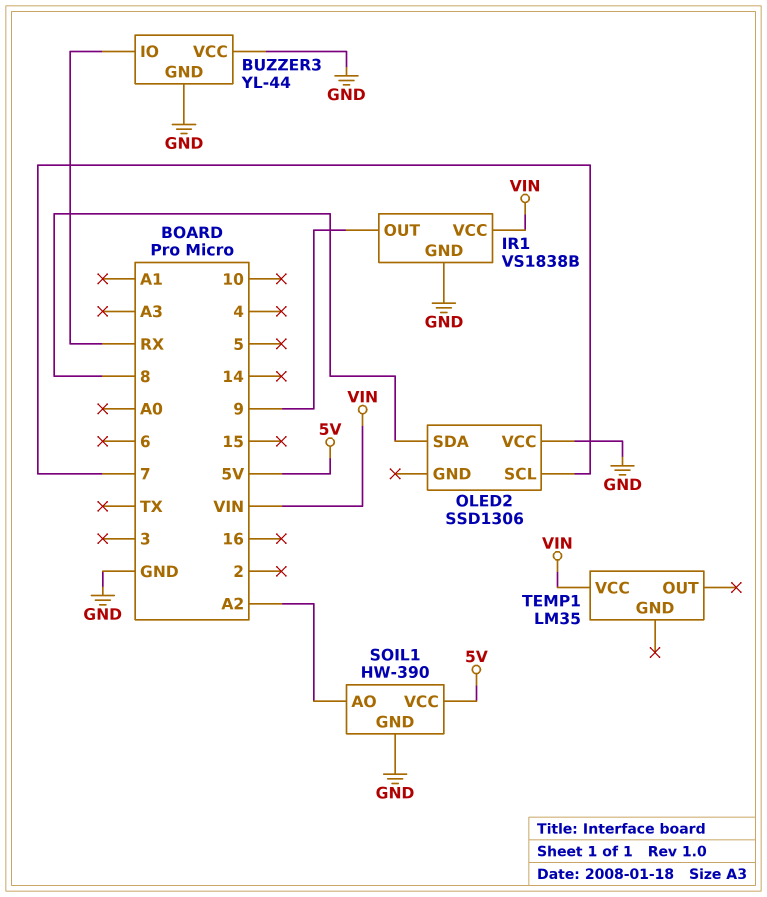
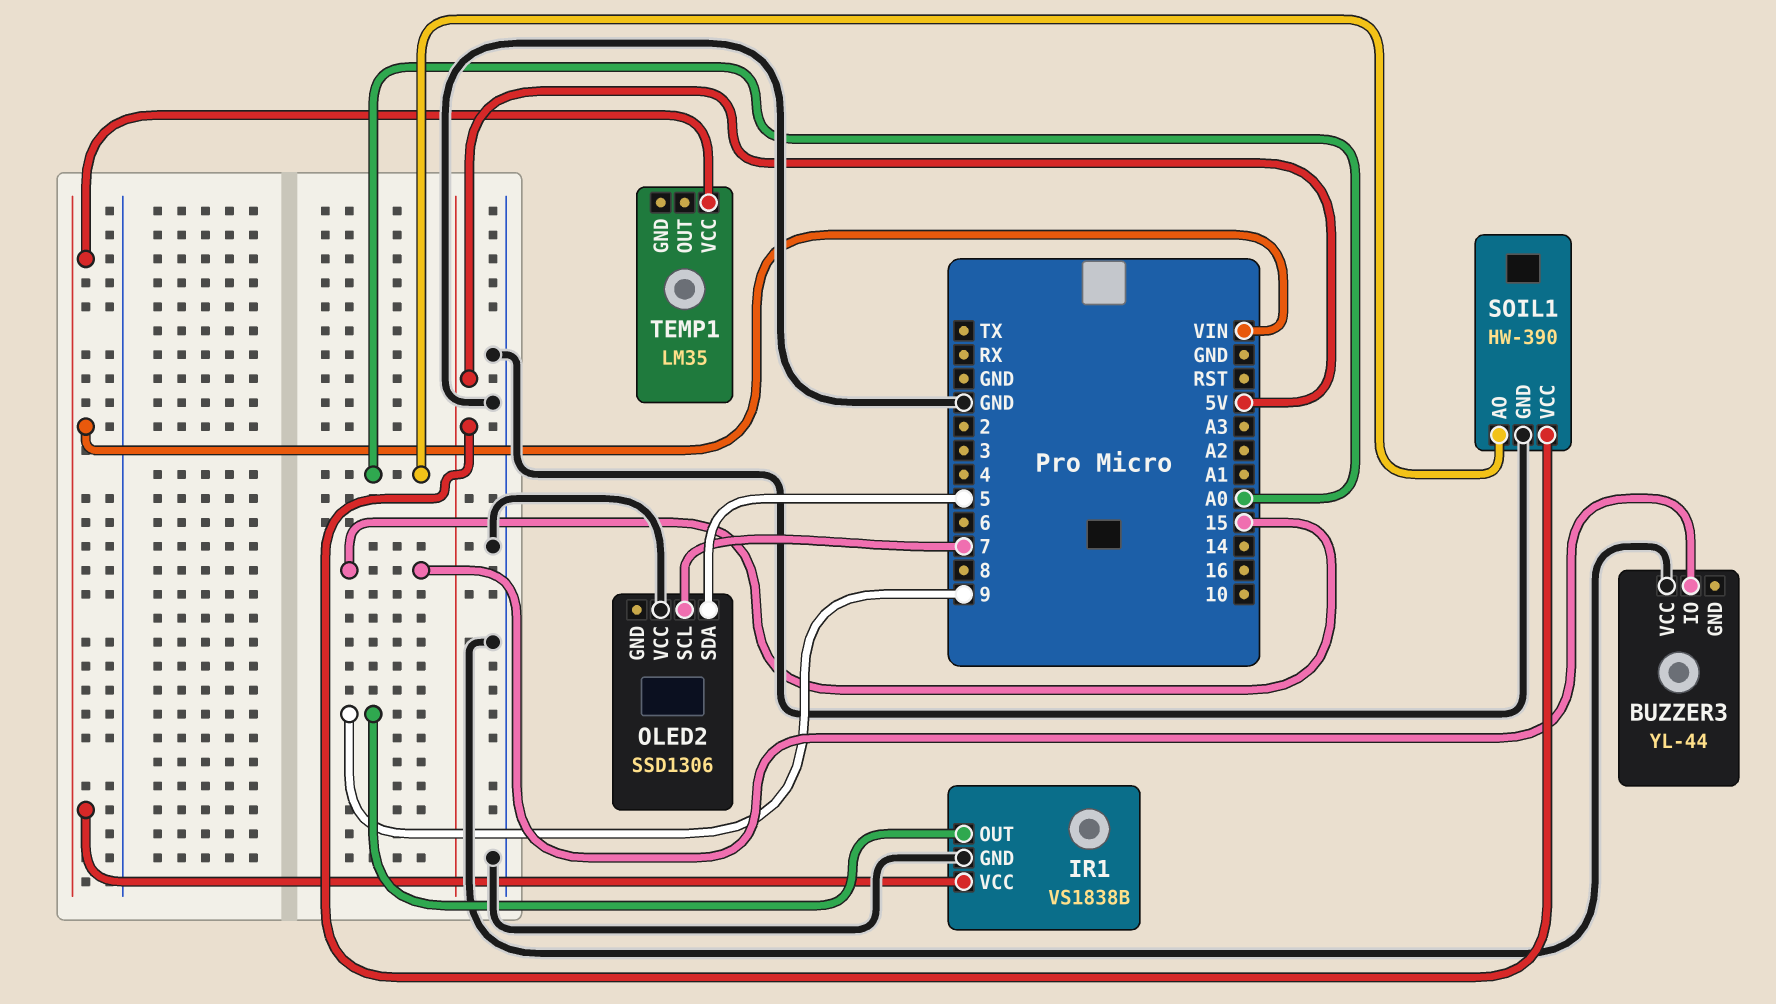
BUZZER3 pin GND: GND -> none
BUZZER3 pin IO: RX -> 15
OLED2 pin SDA: 8 -> 5
SOIL1 pin AO: A2 -> A0

